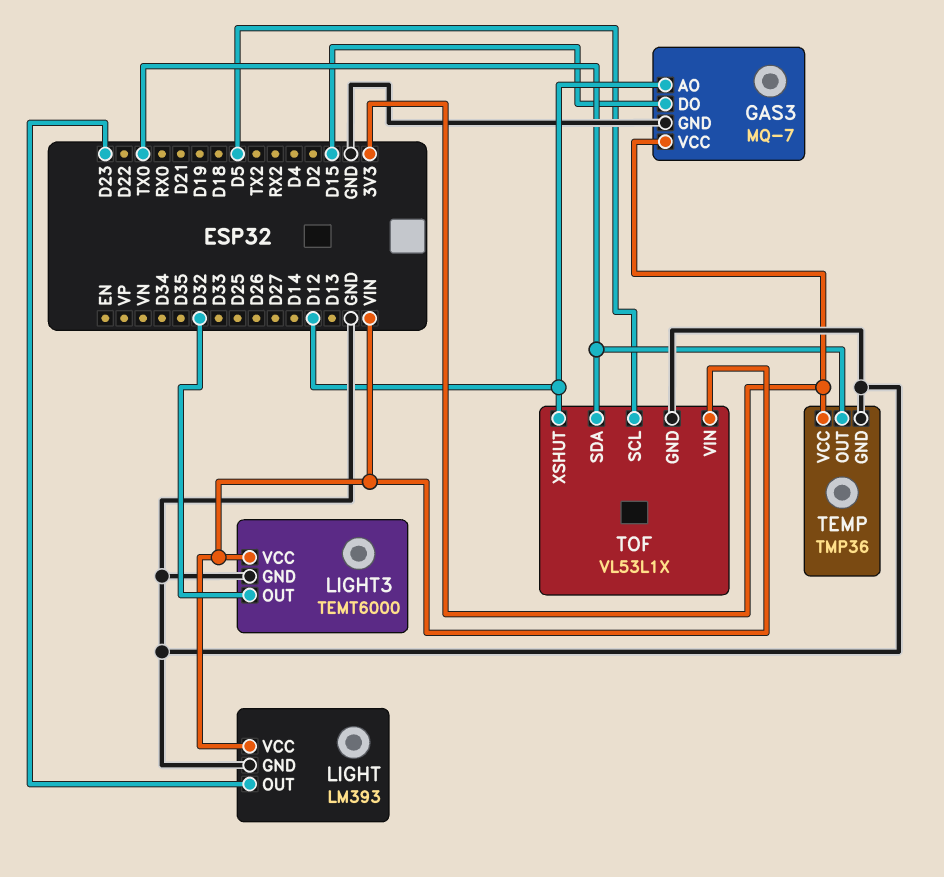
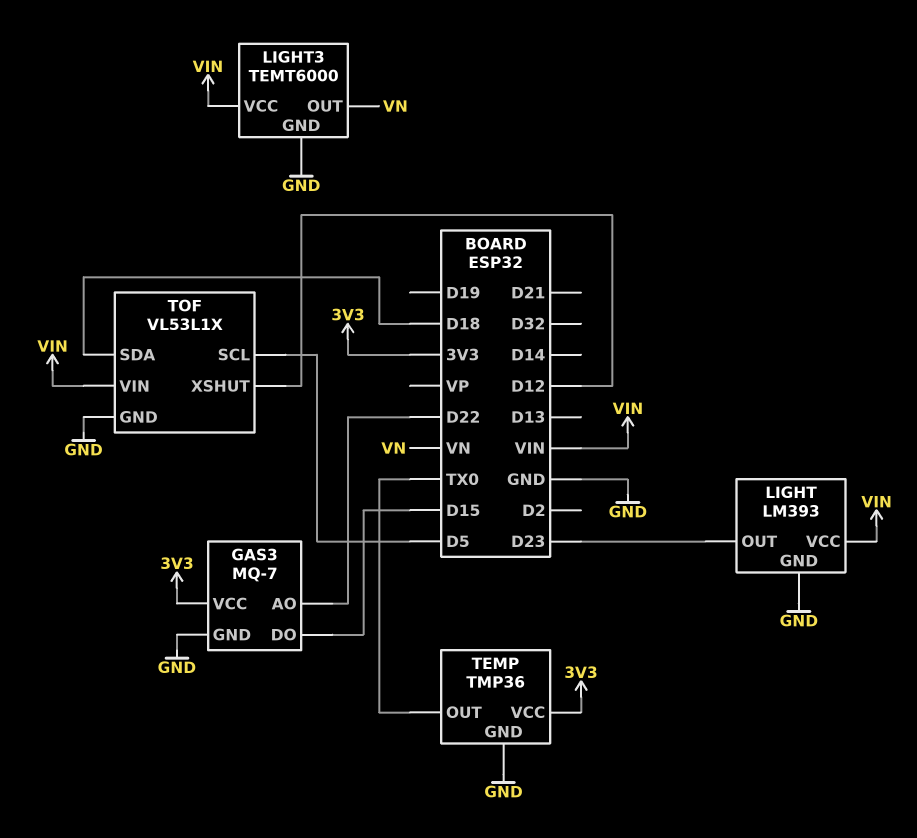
GAS3 pin AO: D12 -> D22
LIGHT3 pin OUT: D32 -> VN
TOF pin SDA: TX0 -> D18

